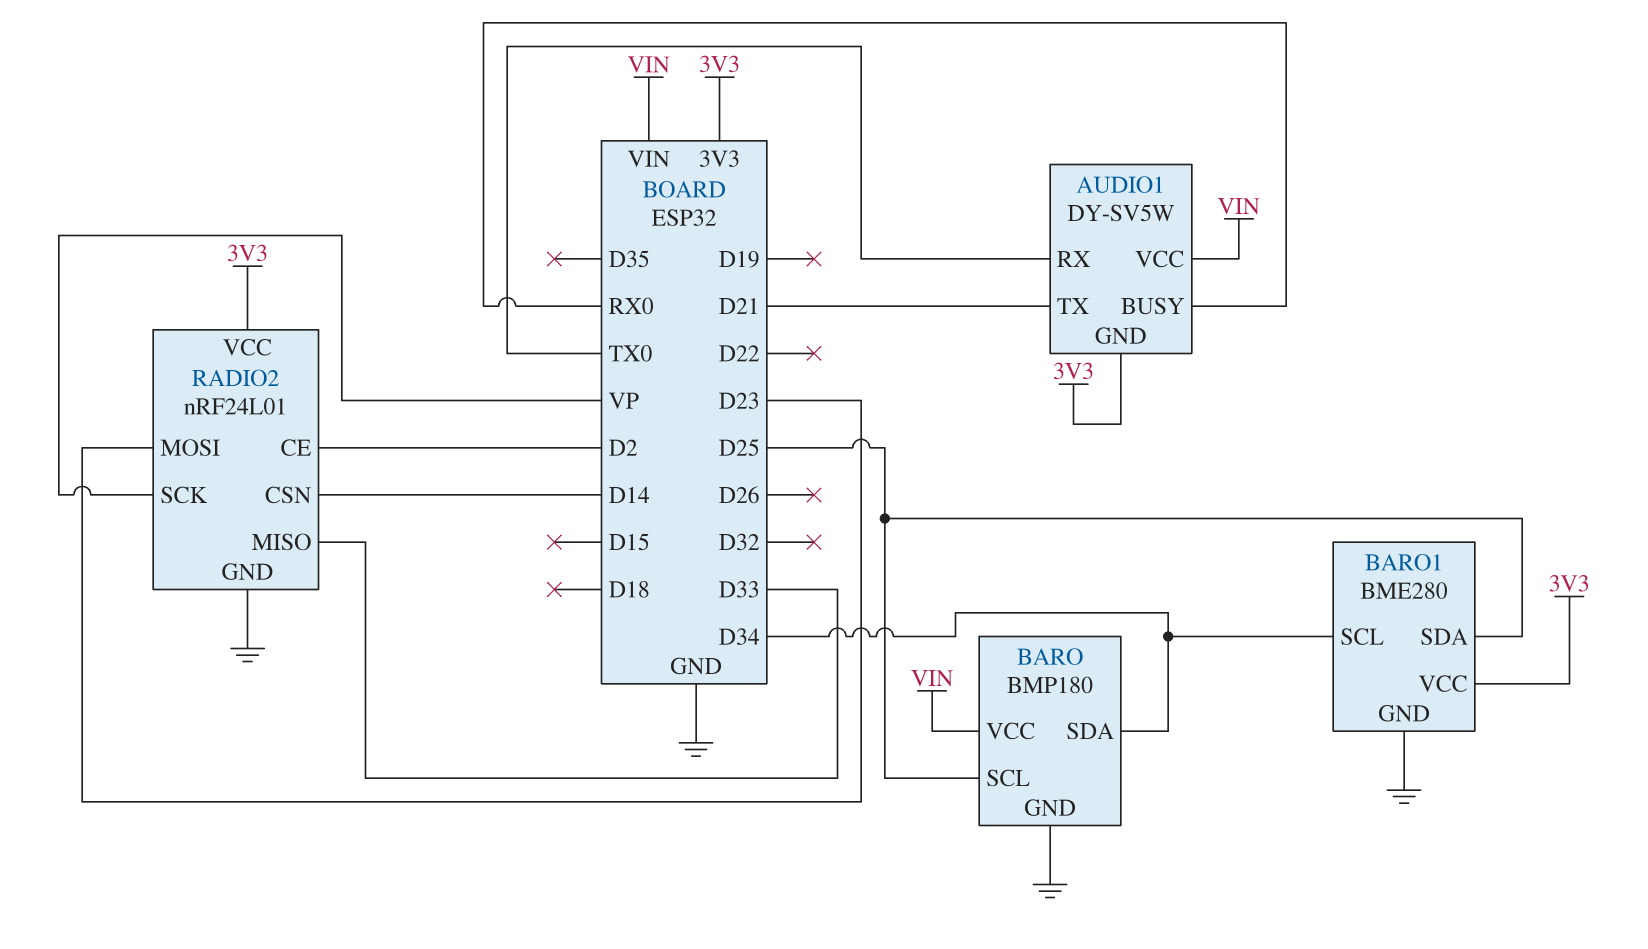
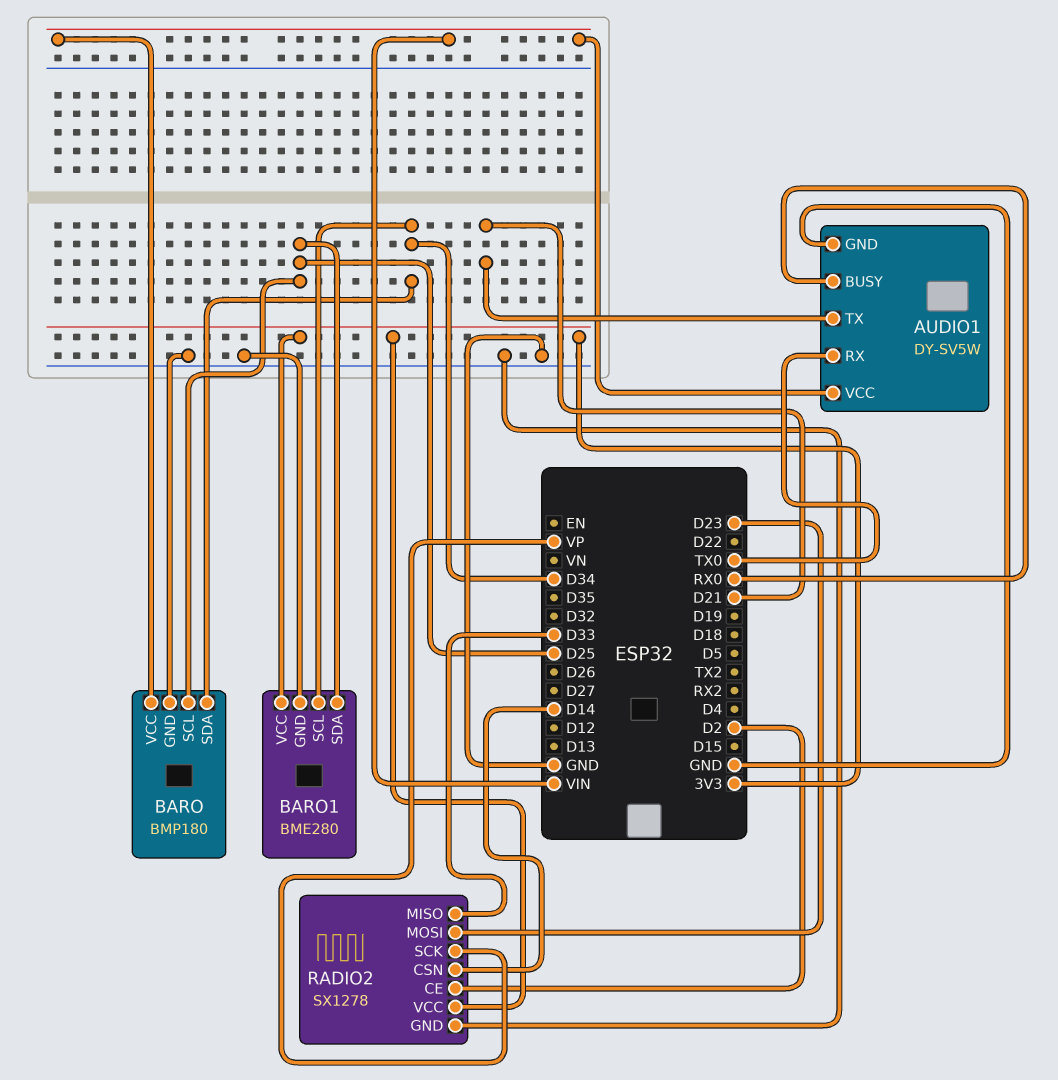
AUDIO1 pin GND: 3V3 -> GND
RADIO2: nRF24L01 -> SX1278

